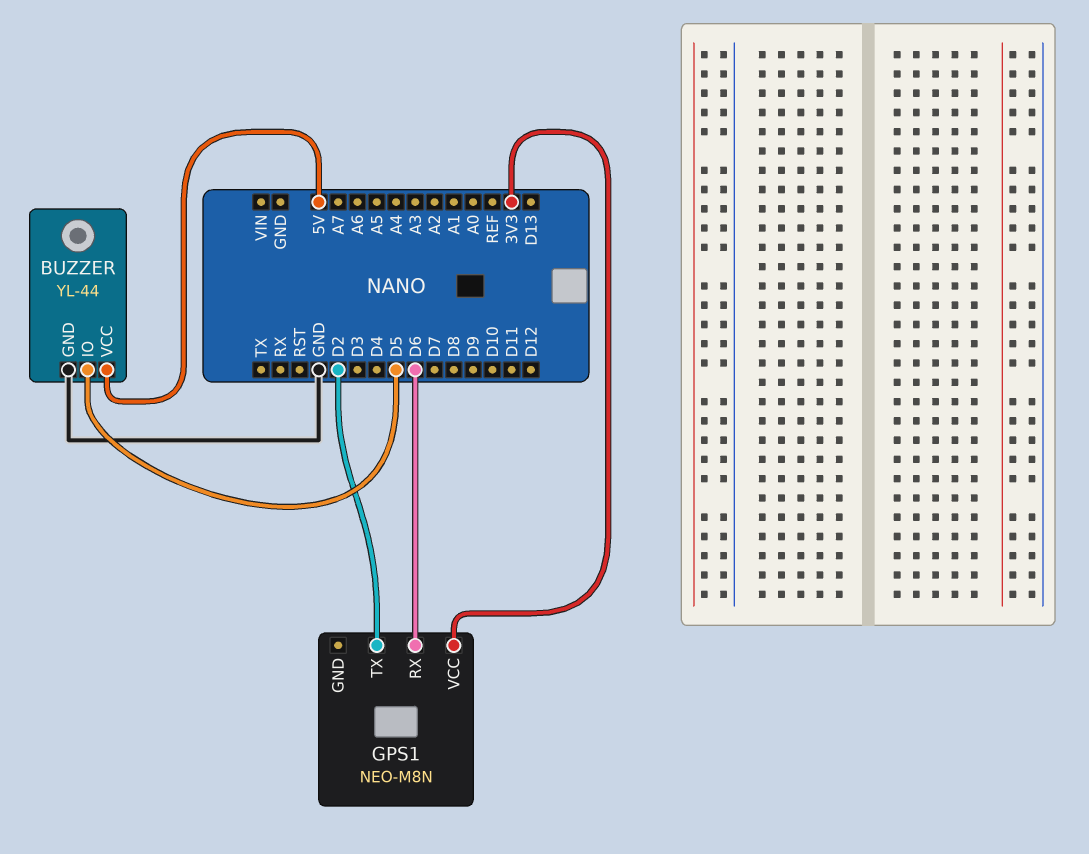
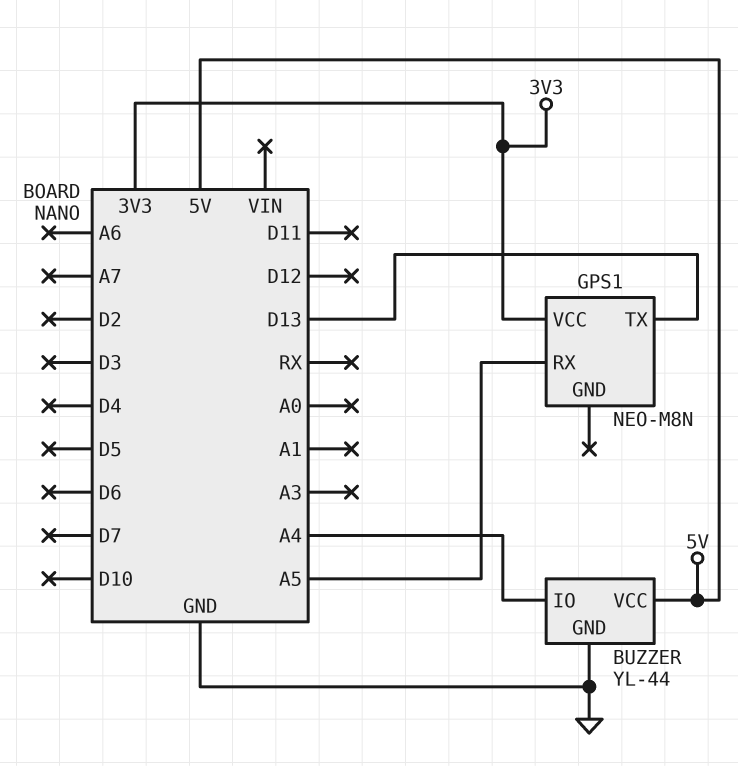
BUZZER pin IO: D5 -> A4
GPS1 pin RX: D6 -> A5
GPS1 pin TX: D2 -> D13

